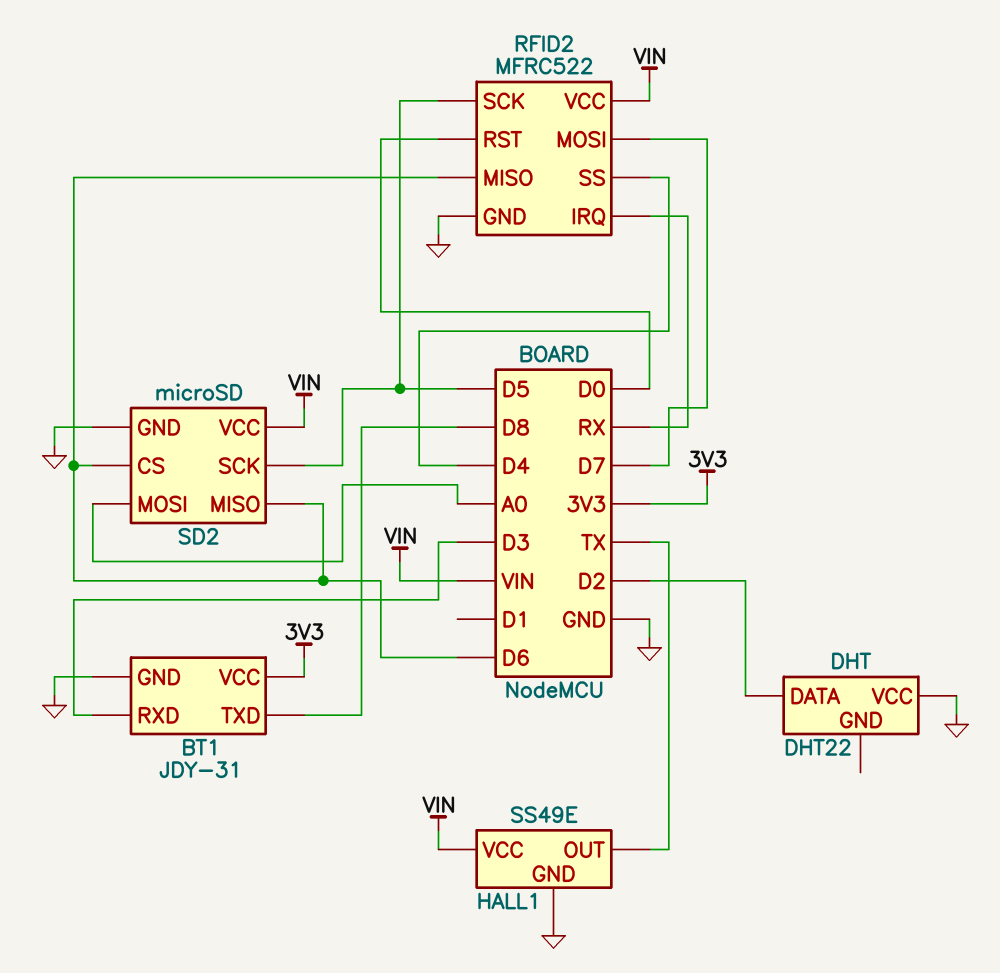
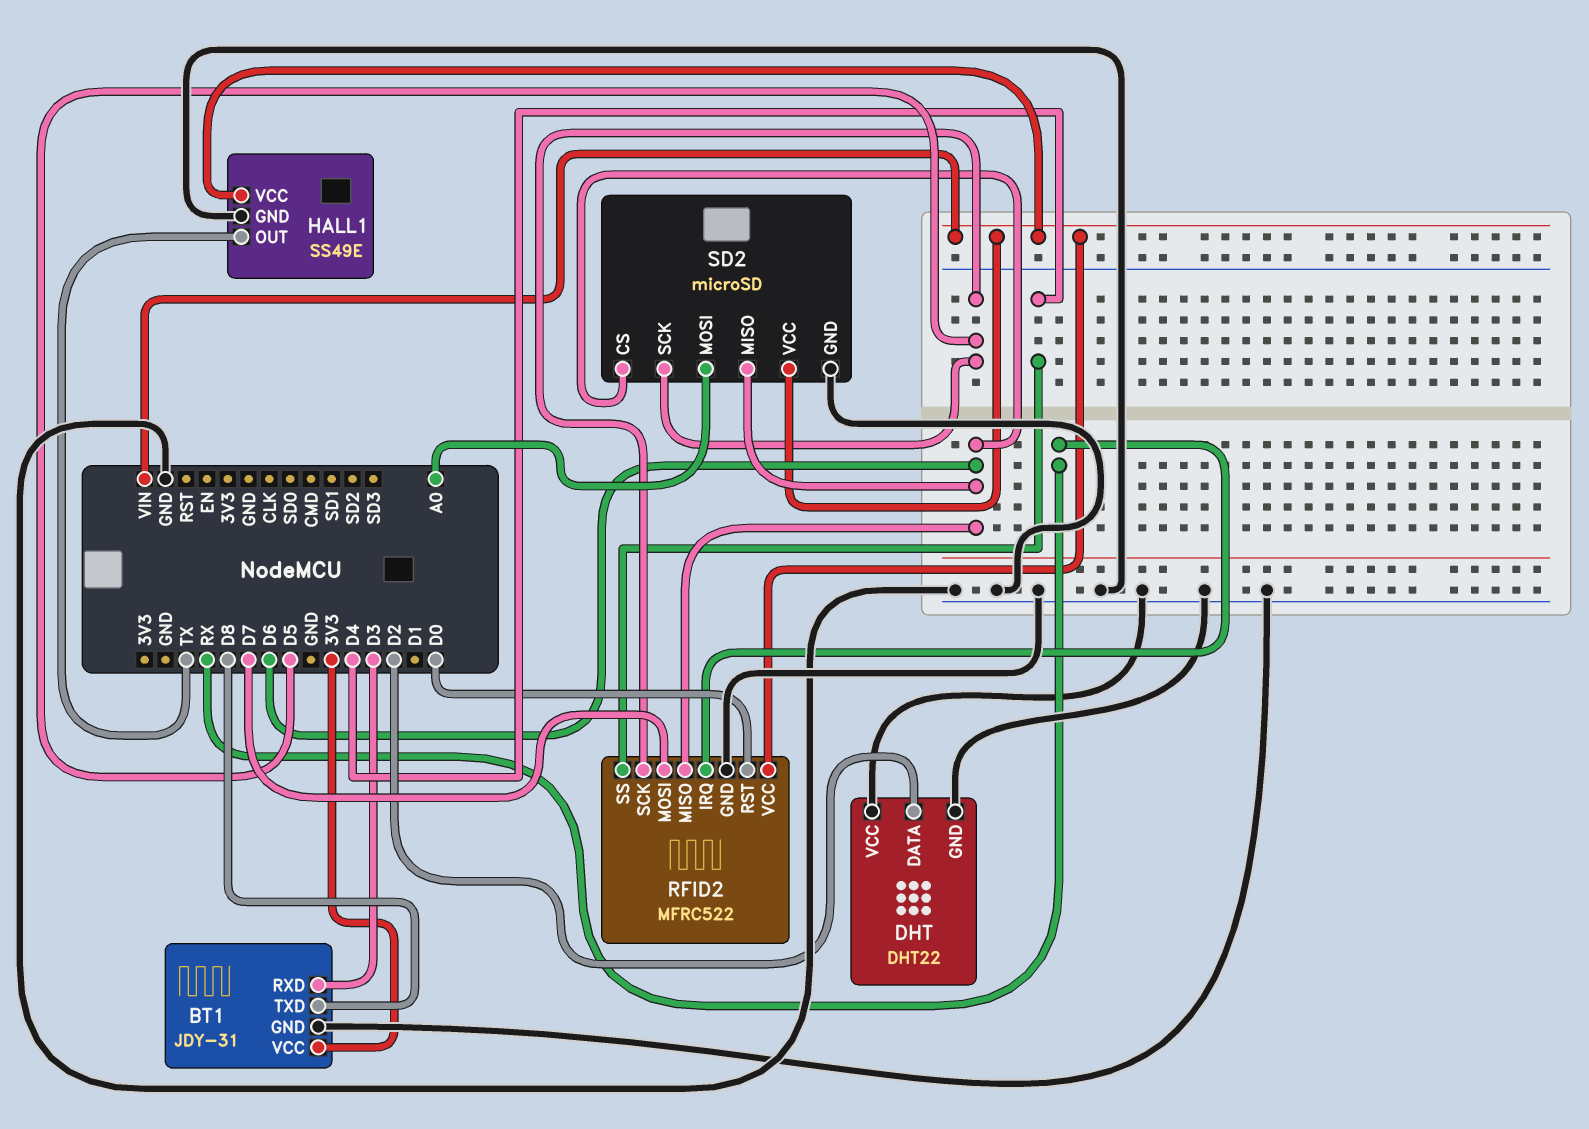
DHT pin GND: none -> GND

